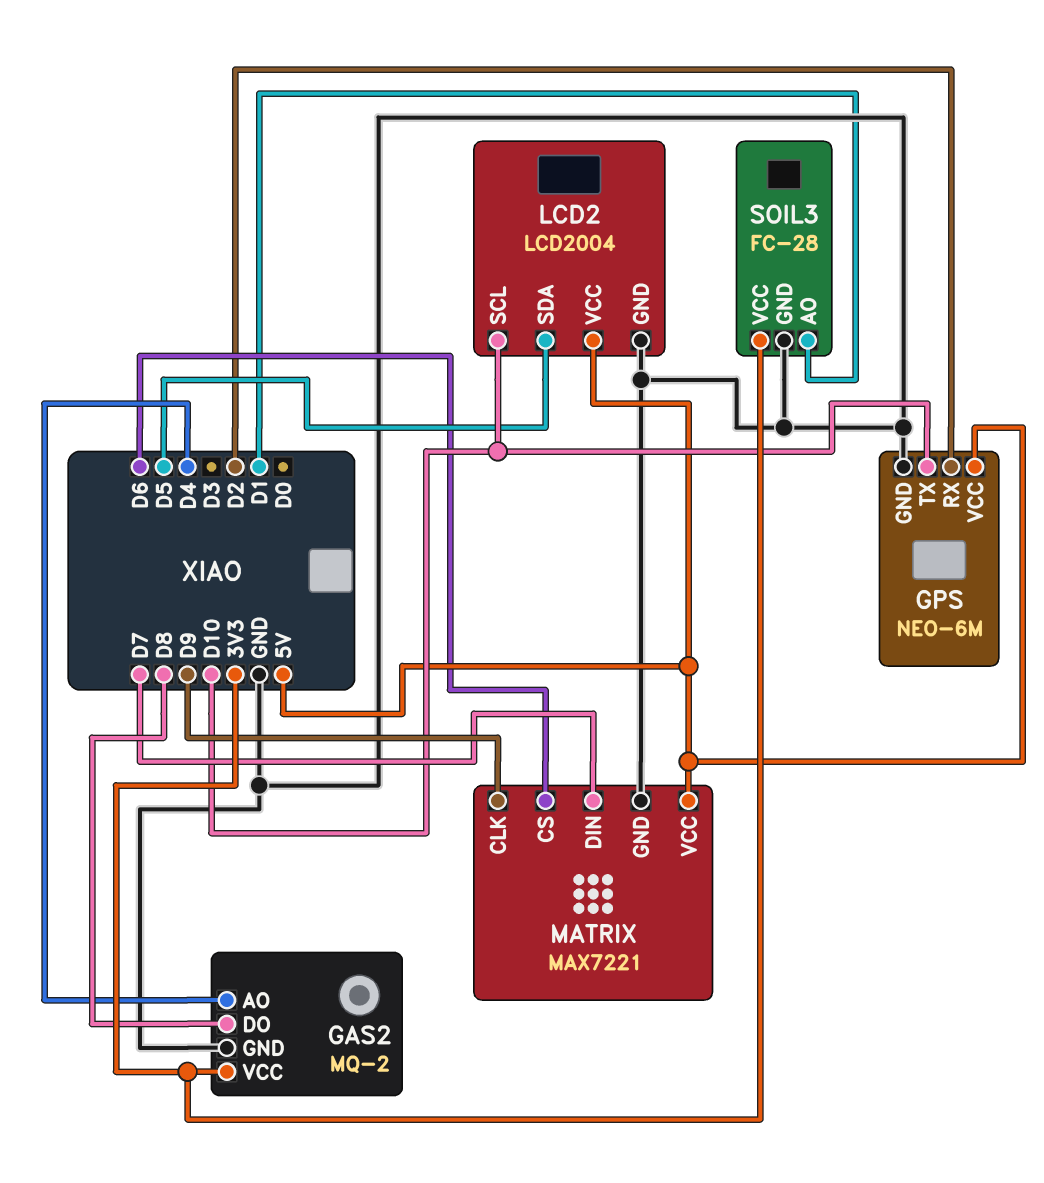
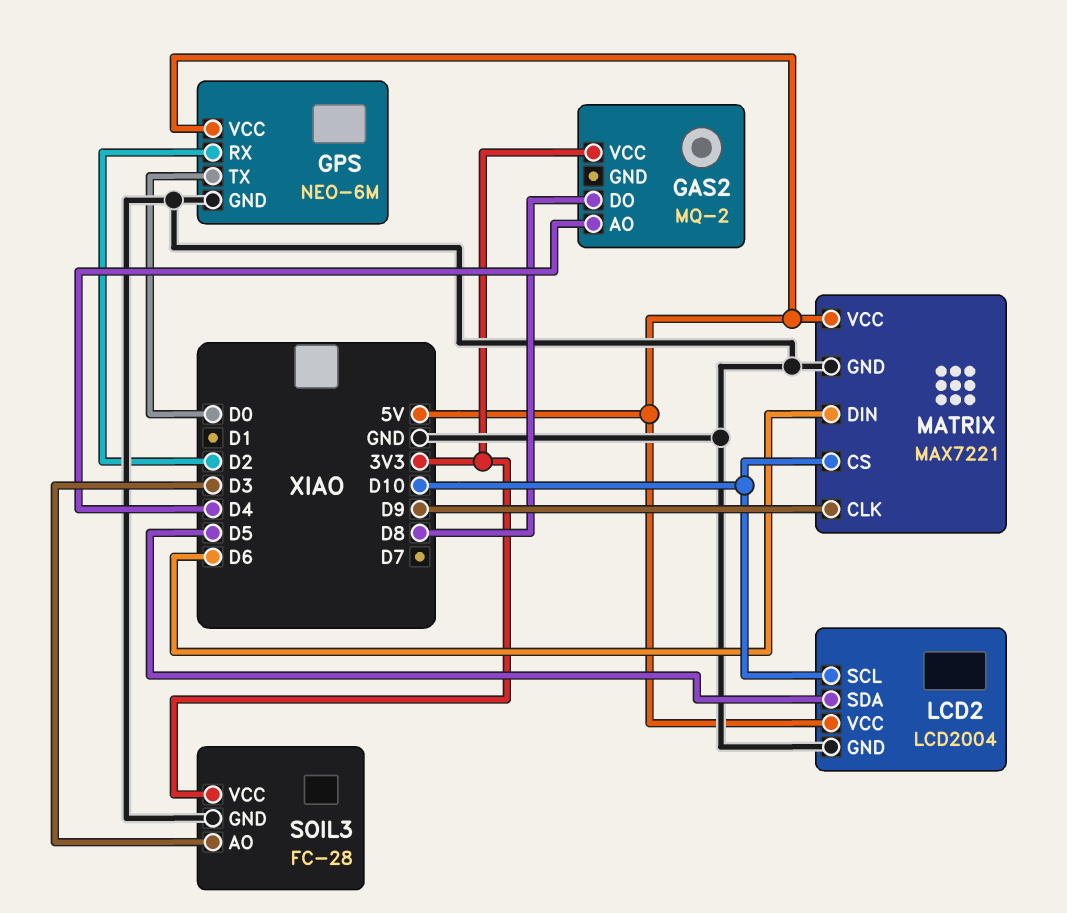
GAS2 pin GND: GND -> none
GPS pin TX: D10 -> D0
MATRIX pin CS: D6 -> D10
MATRIX pin DIN: D7 -> D6
SOIL3 pin AO: D1 -> D3

